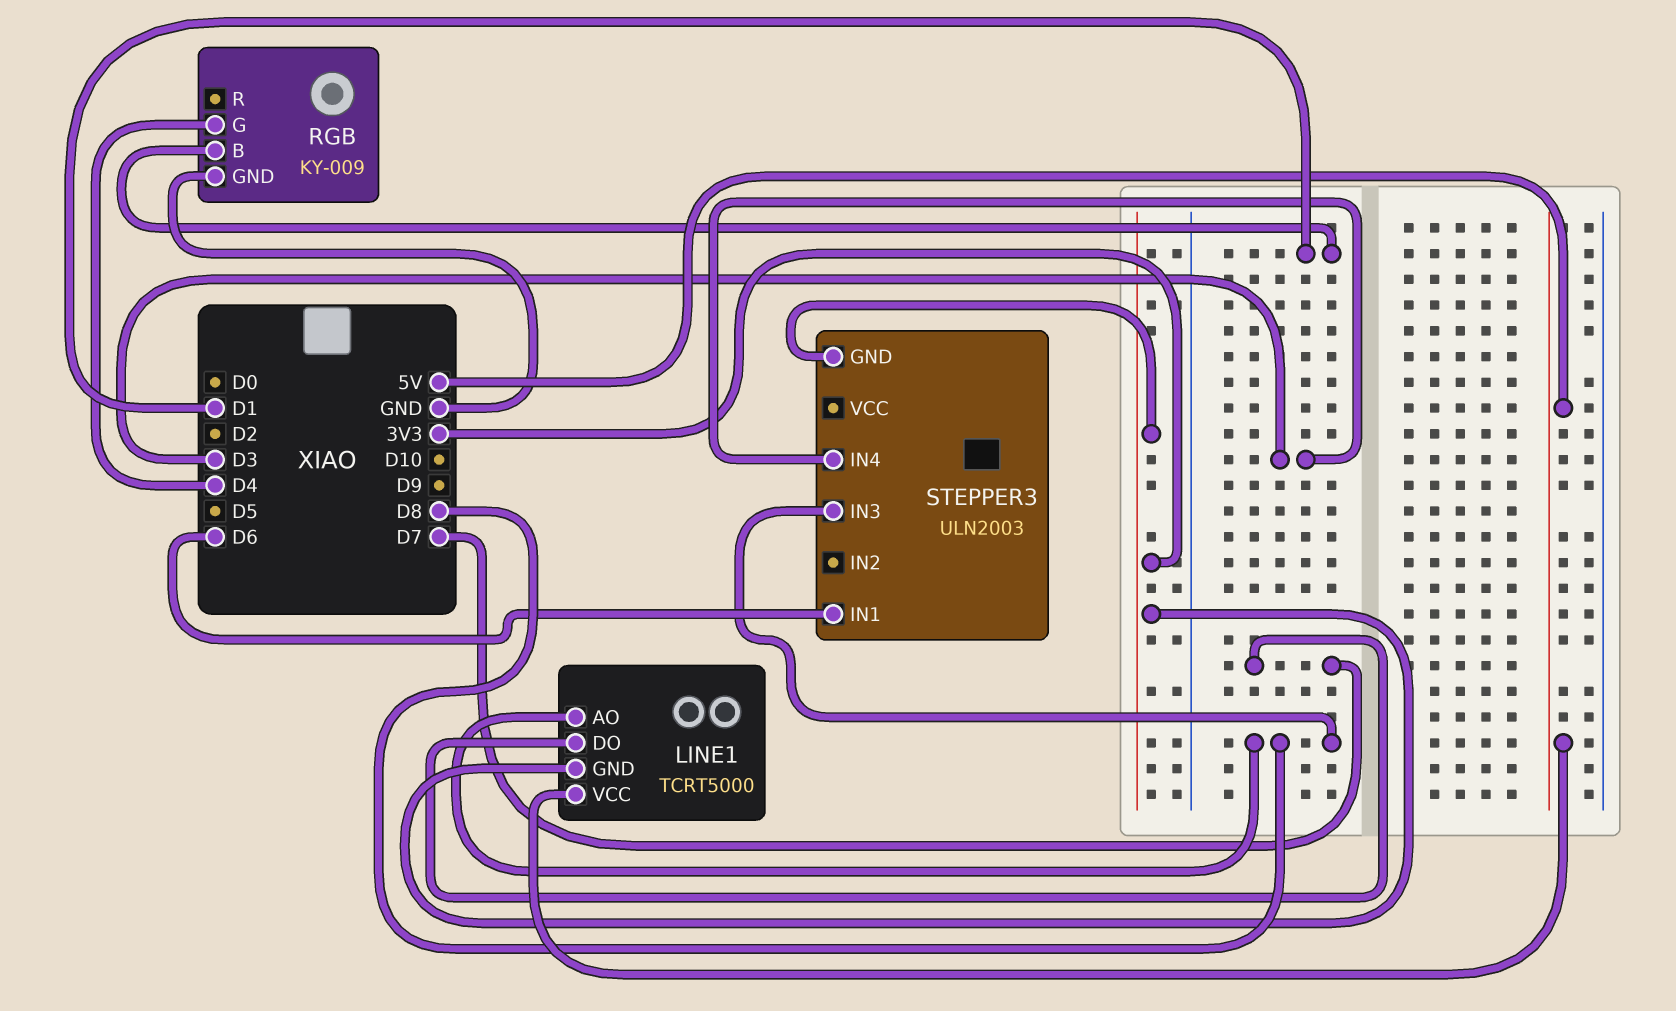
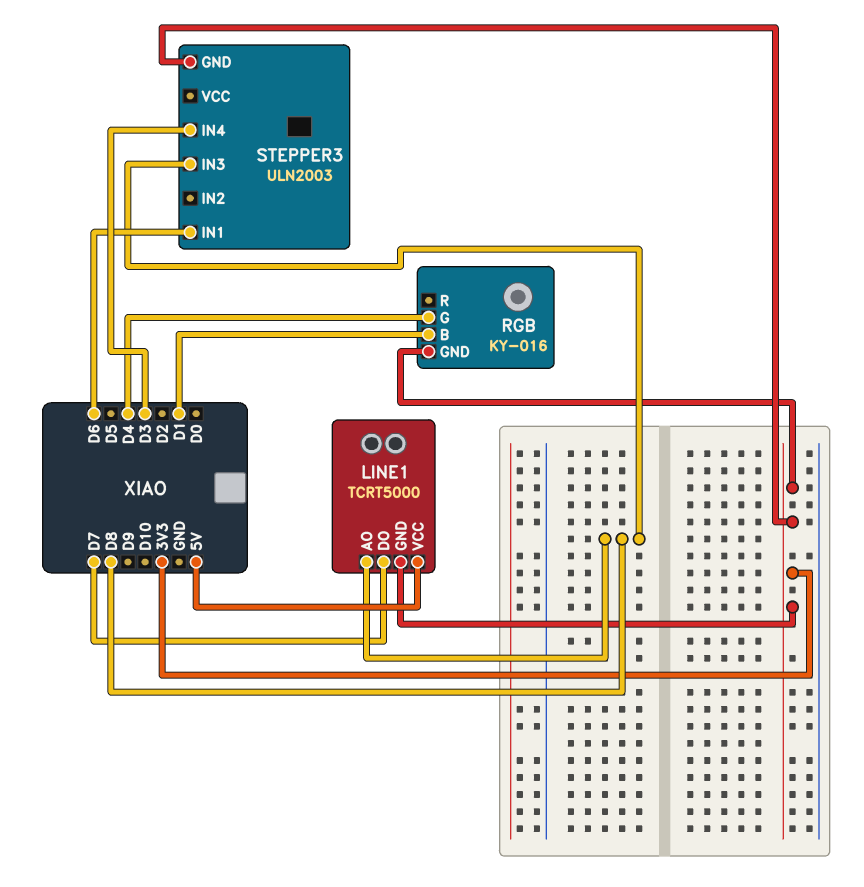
RGB: KY-009 -> KY-016
RGB pin GND: GND -> 3V3

